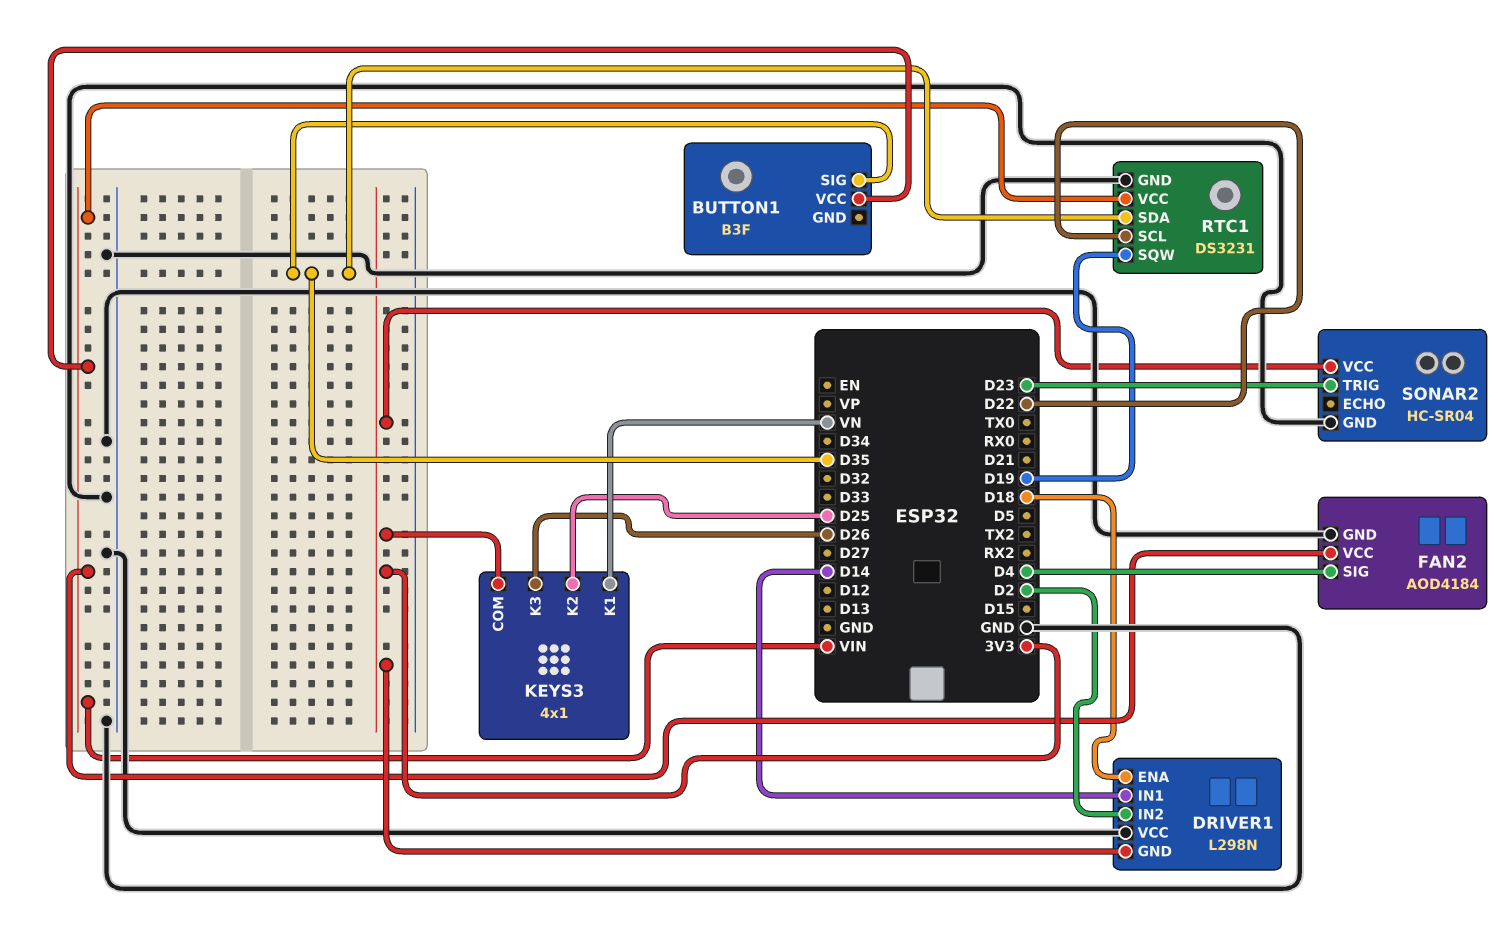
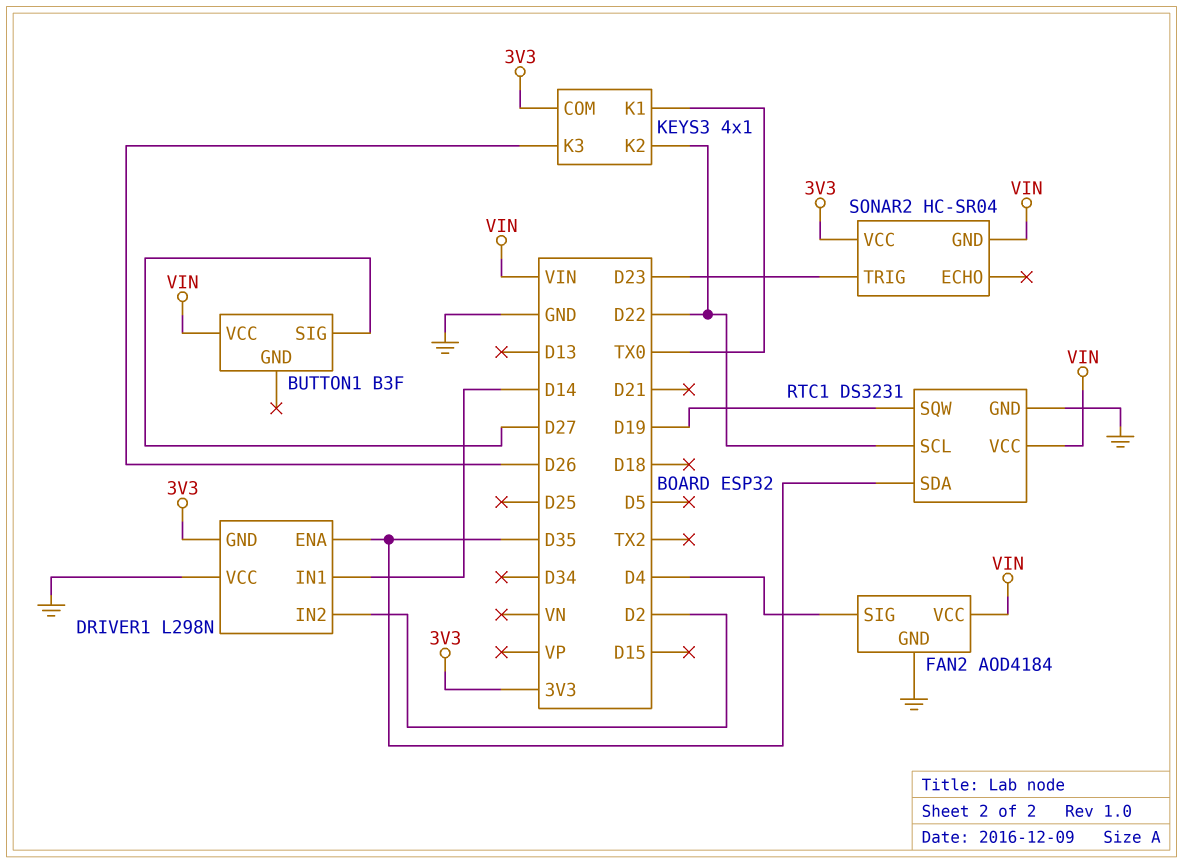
BUTTON1 pin SIG: D35 -> D27
DRIVER1 pin ENA: D18 -> D35
KEYS3 pin K1: VN -> TX0
KEYS3 pin K2: D25 -> D22
SONAR2 pin GND: GND -> VIN

